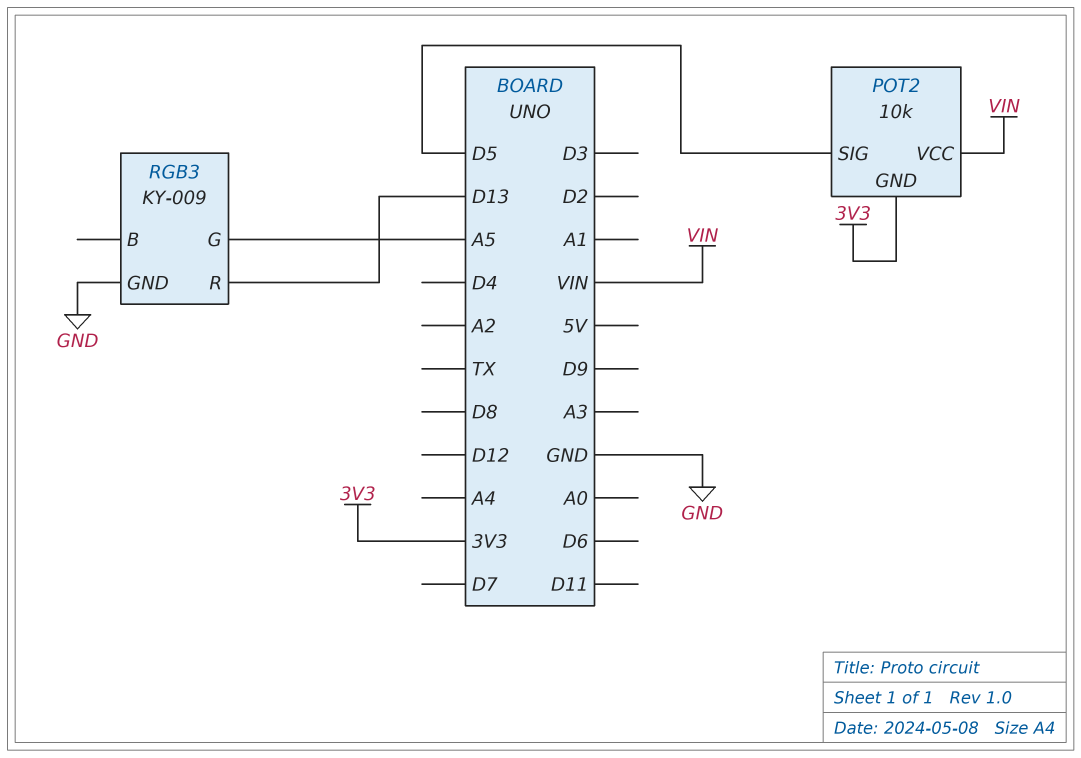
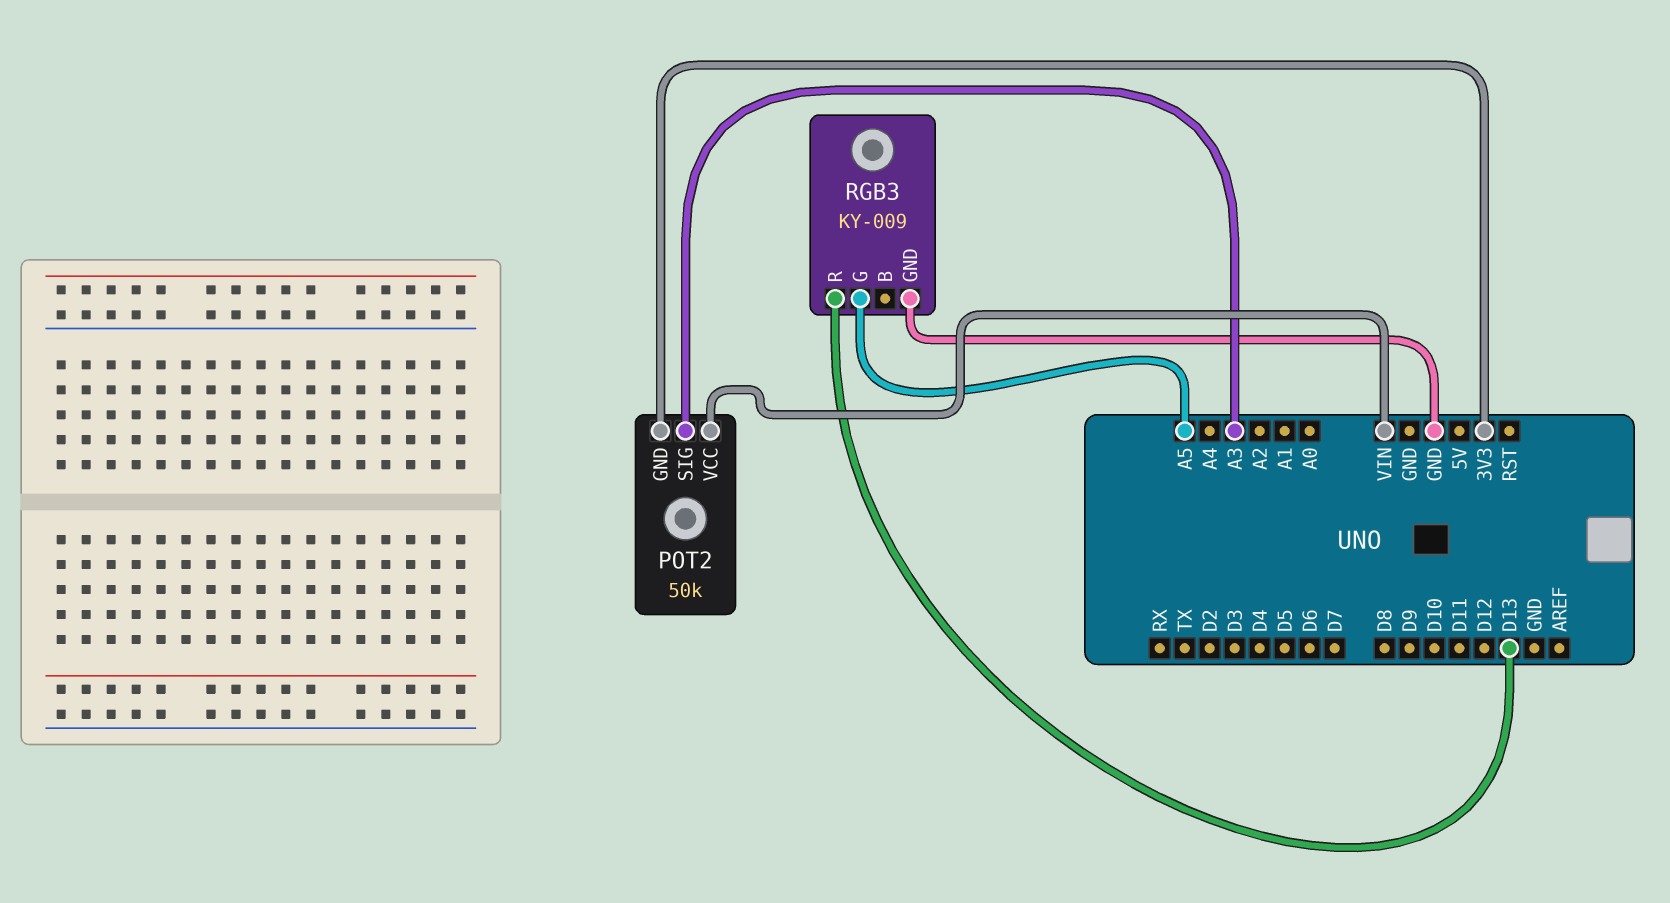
POT2: 10k -> 50k
POT2 pin SIG: D5 -> A3

